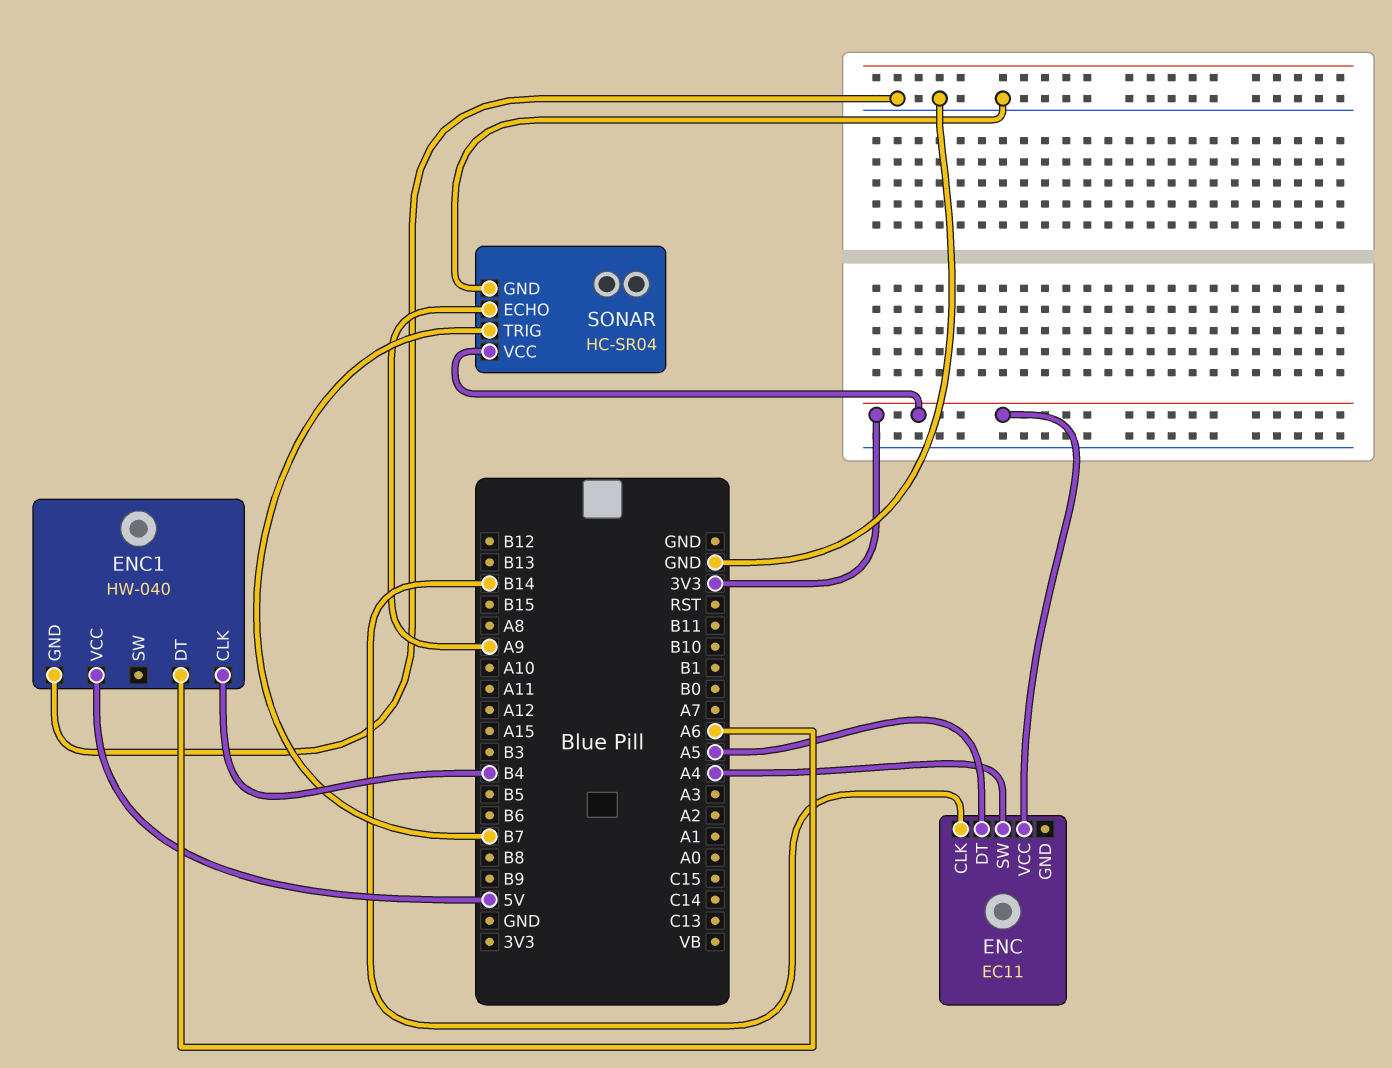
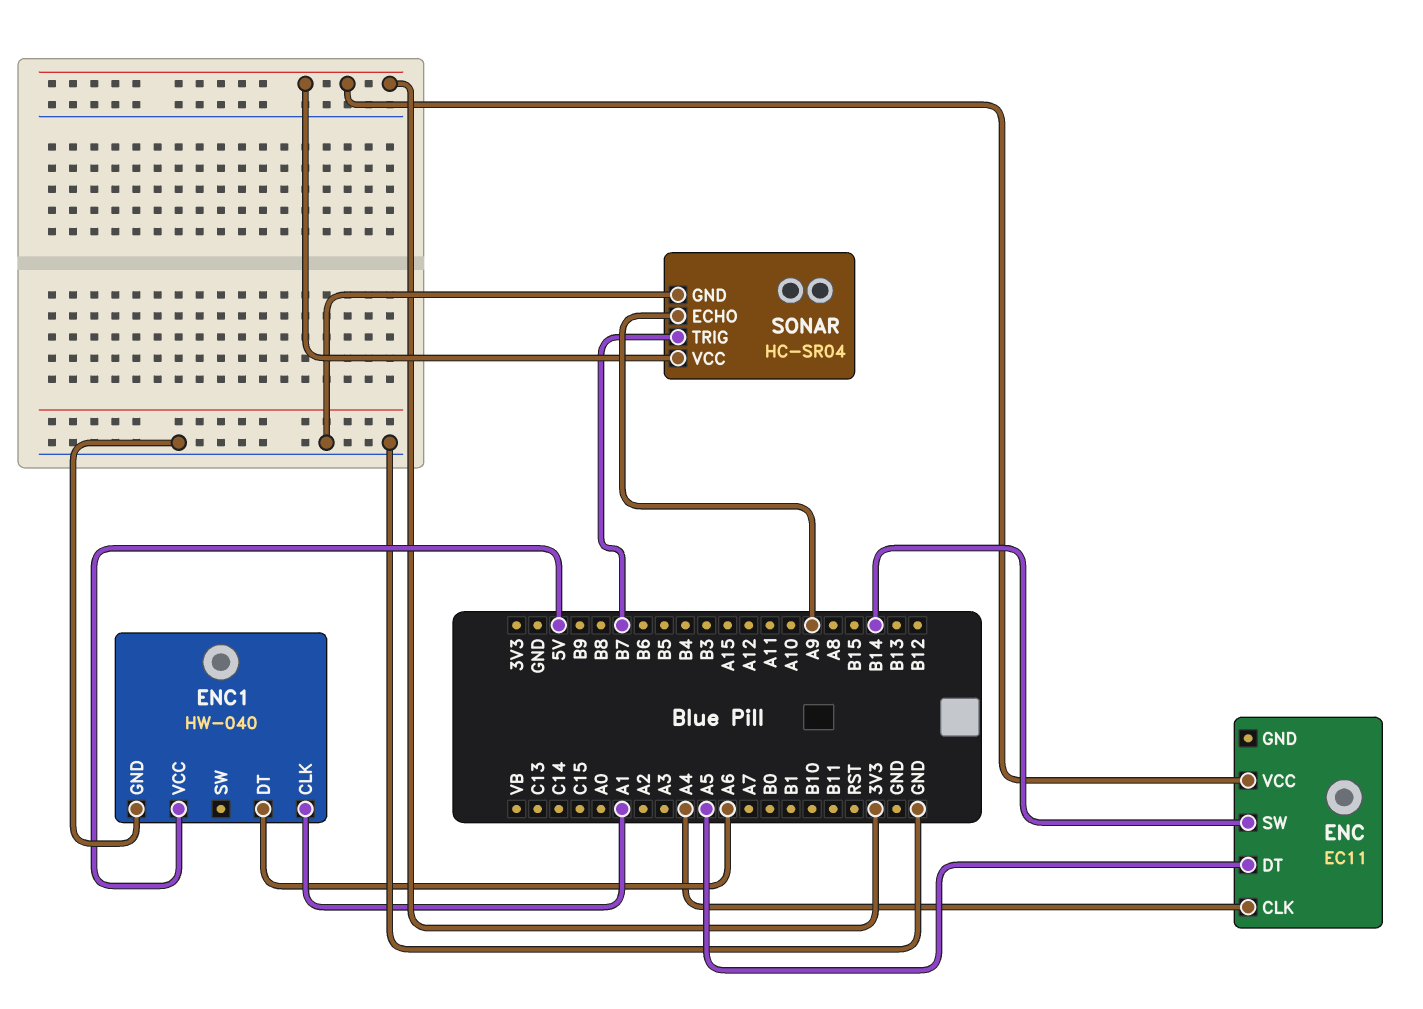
ENC pin CLK: B14 -> A4
ENC pin SW: A4 -> B14
ENC1 pin CLK: B4 -> A1

